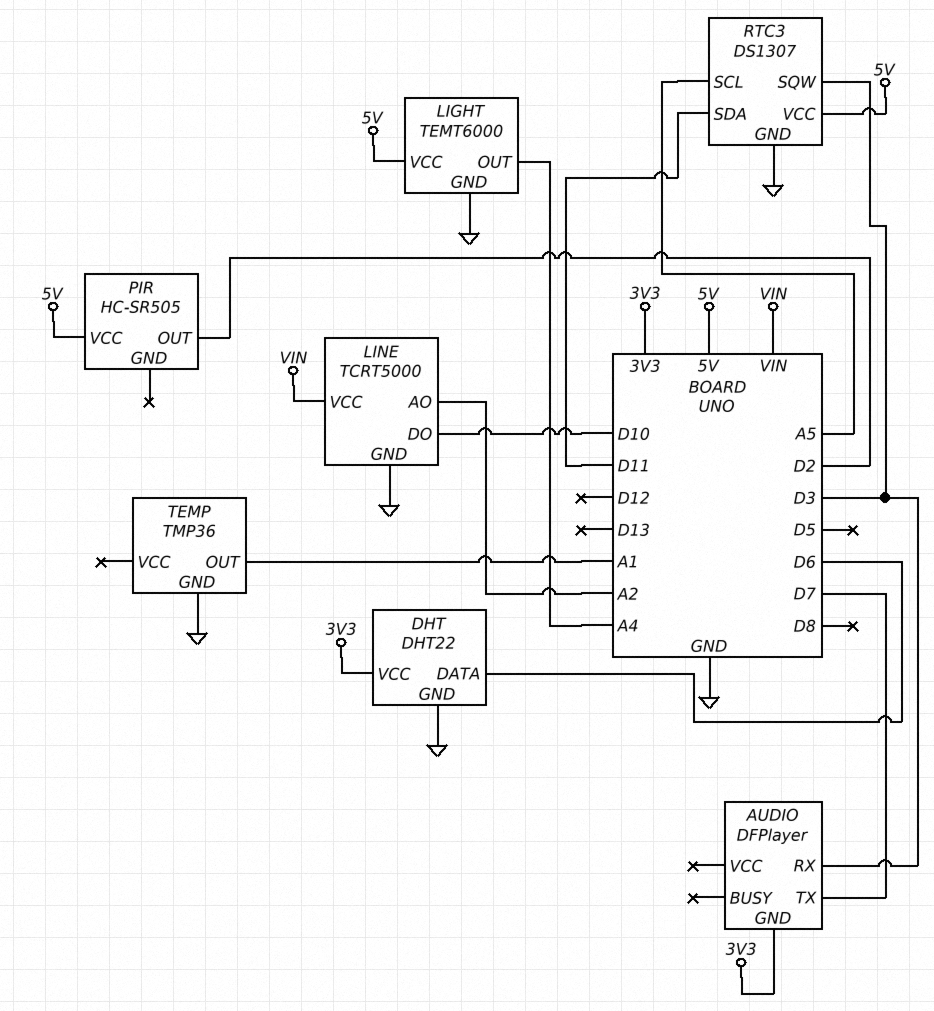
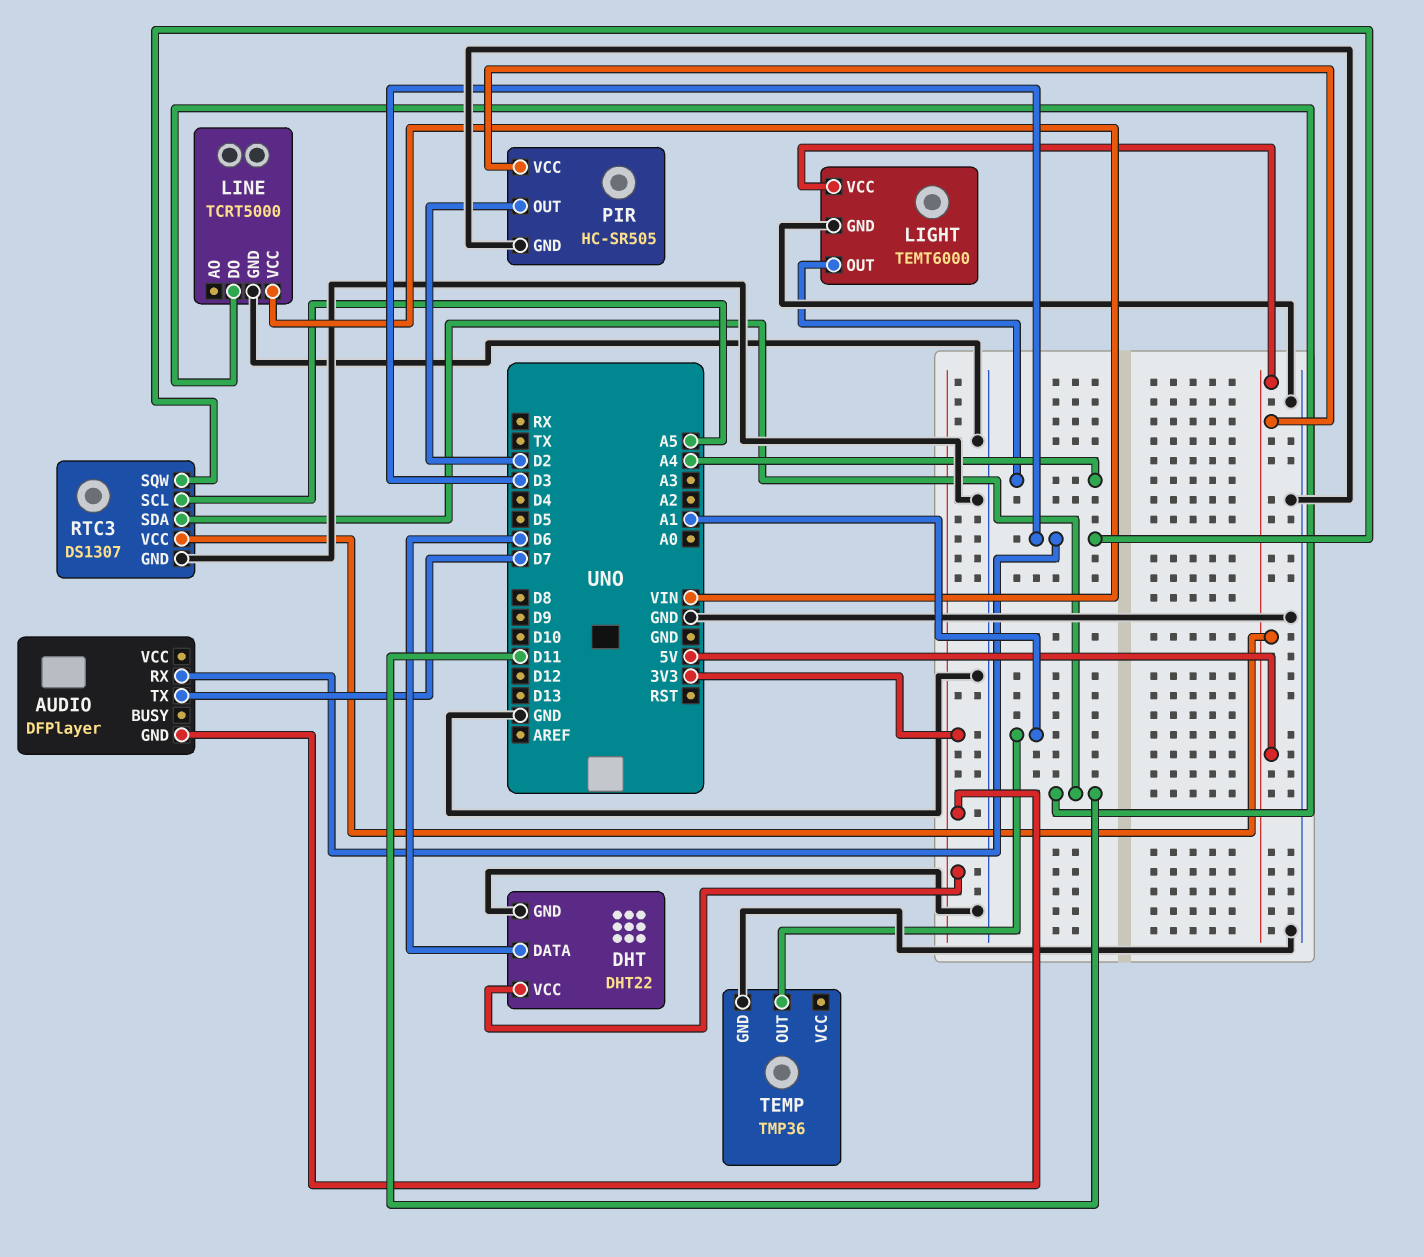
LINE pin AO: A2 -> none
LINE pin DO: D10 -> D11
PIR pin GND: none -> GND

